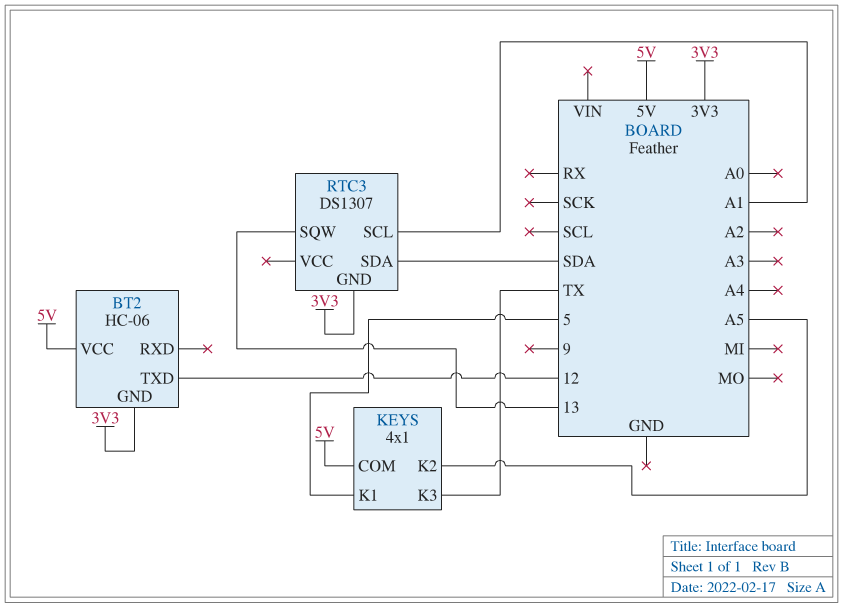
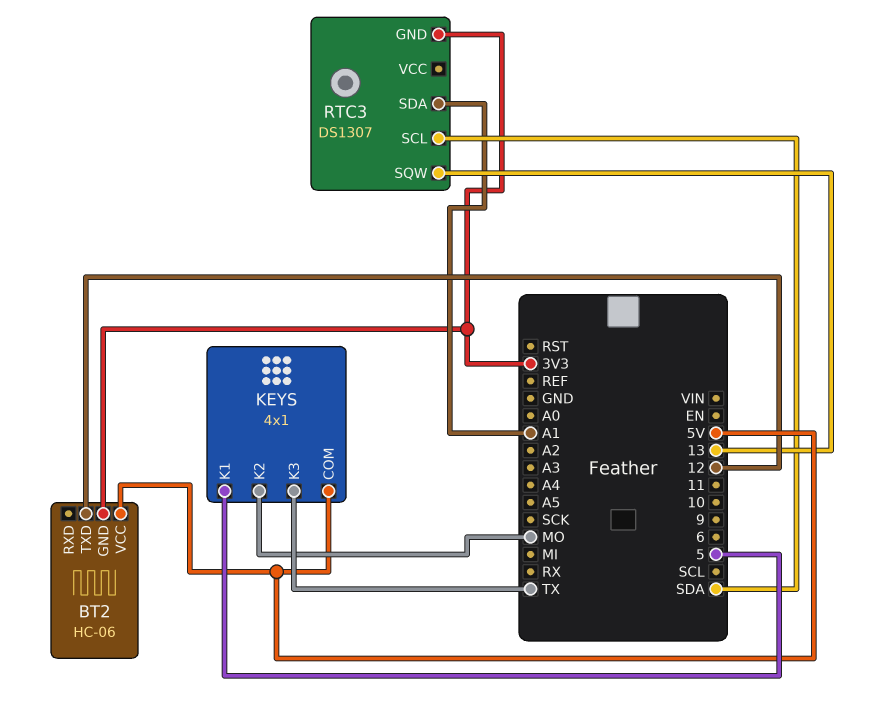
KEYS pin K2: A5 -> MO
RTC3 pin SCL: A1 -> SDA
RTC3 pin SDA: SDA -> A1

